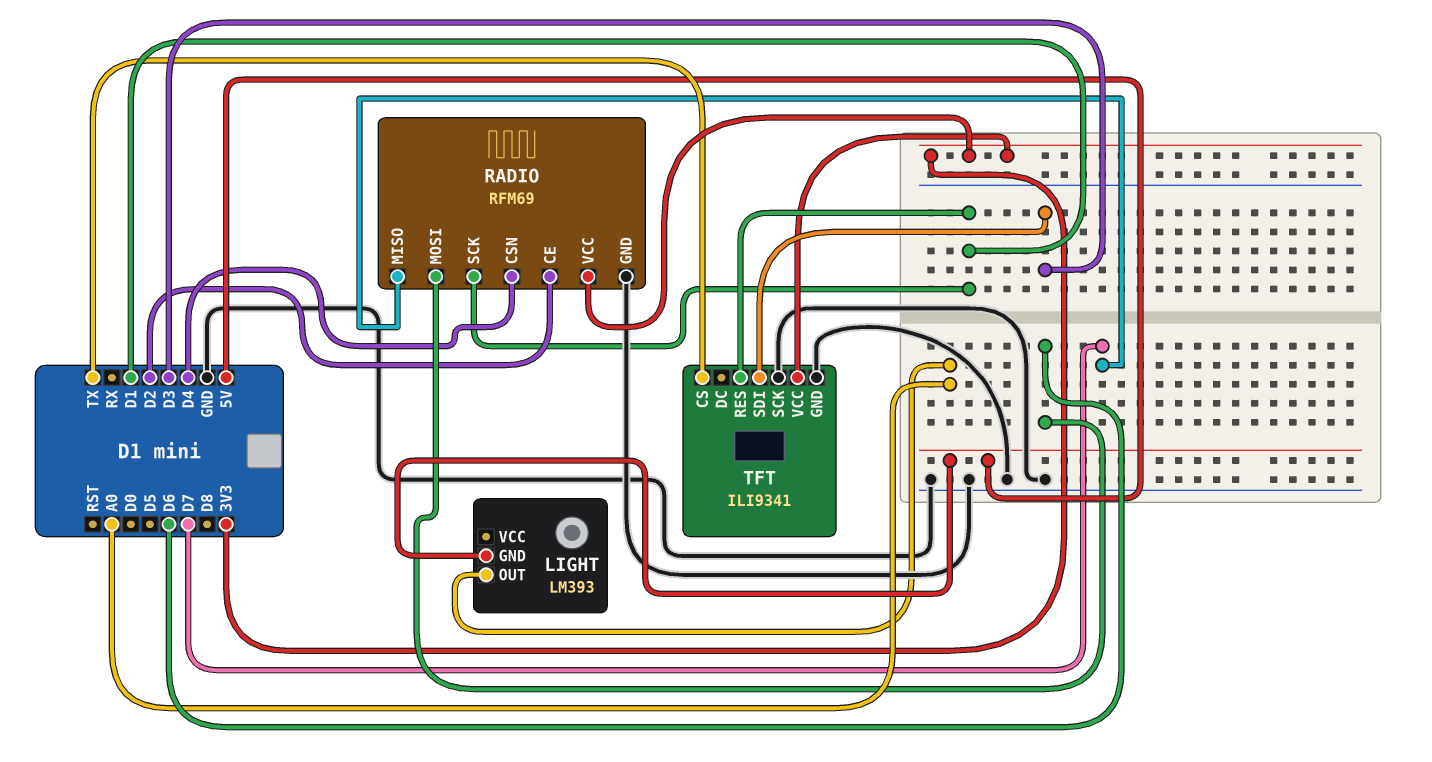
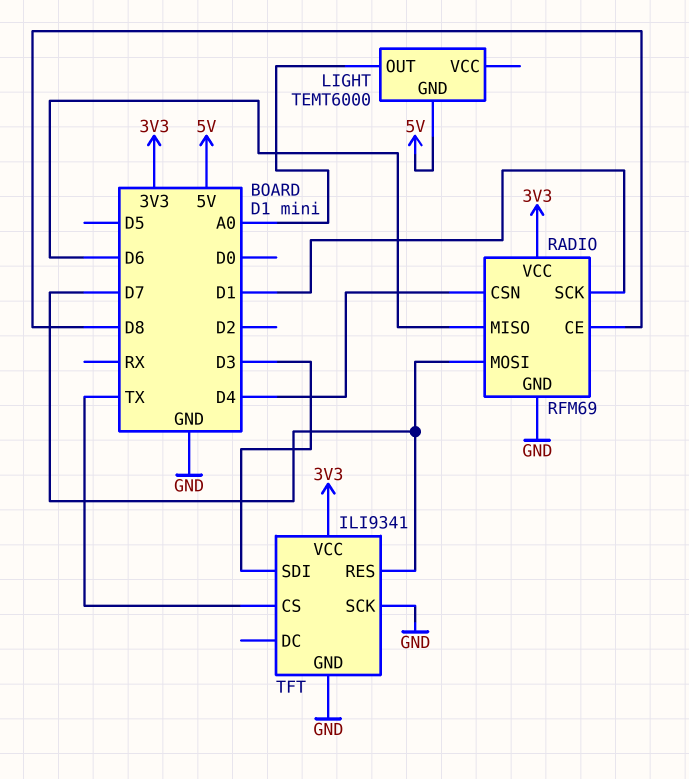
LIGHT: LM393 -> TEMT6000
RADIO pin CE: D2 -> D8
RADIO pin MISO: D7 -> D6
RADIO pin MOSI: D6 -> D7
TFT pin RES: D1 -> D7

